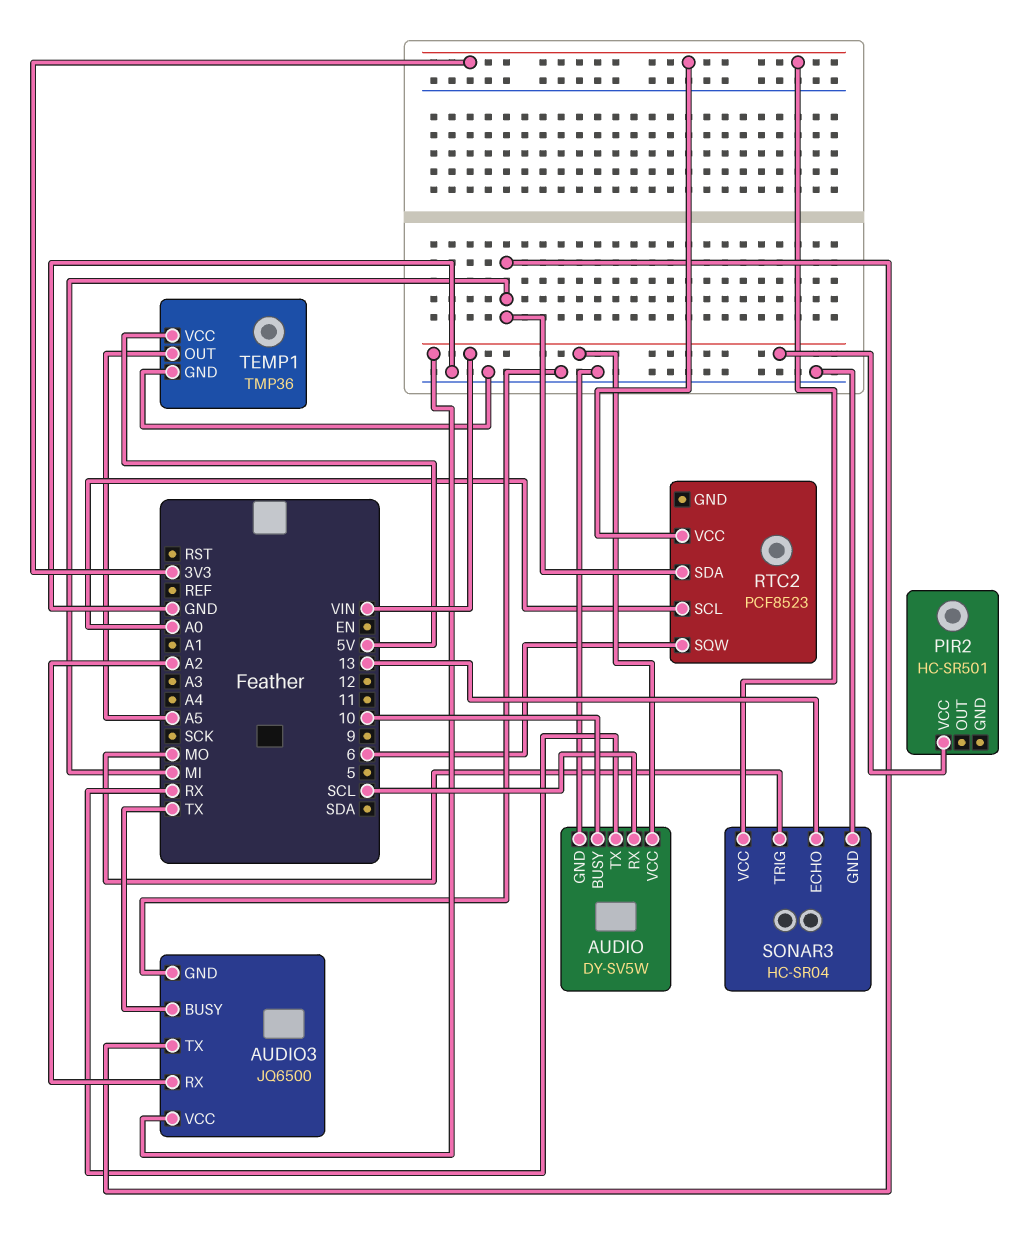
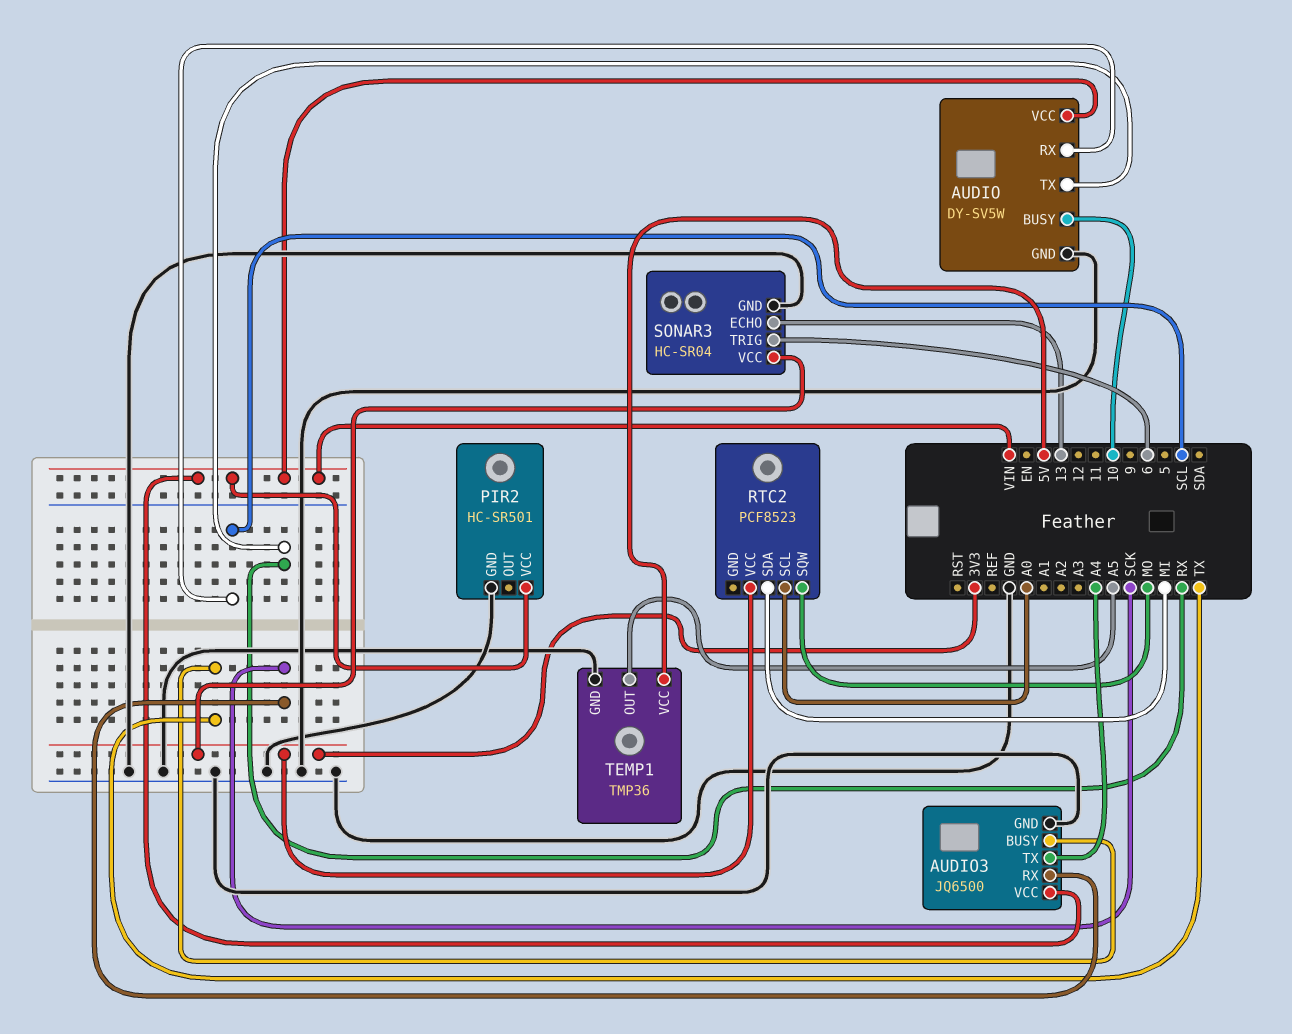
AUDIO3 pin RX: A2 -> SCK
AUDIO3 pin TX: MI -> A4
PIR2 pin GND: none -> GND
RTC2 pin SQW: 6 -> MO
SONAR3 pin TRIG: MO -> 6

